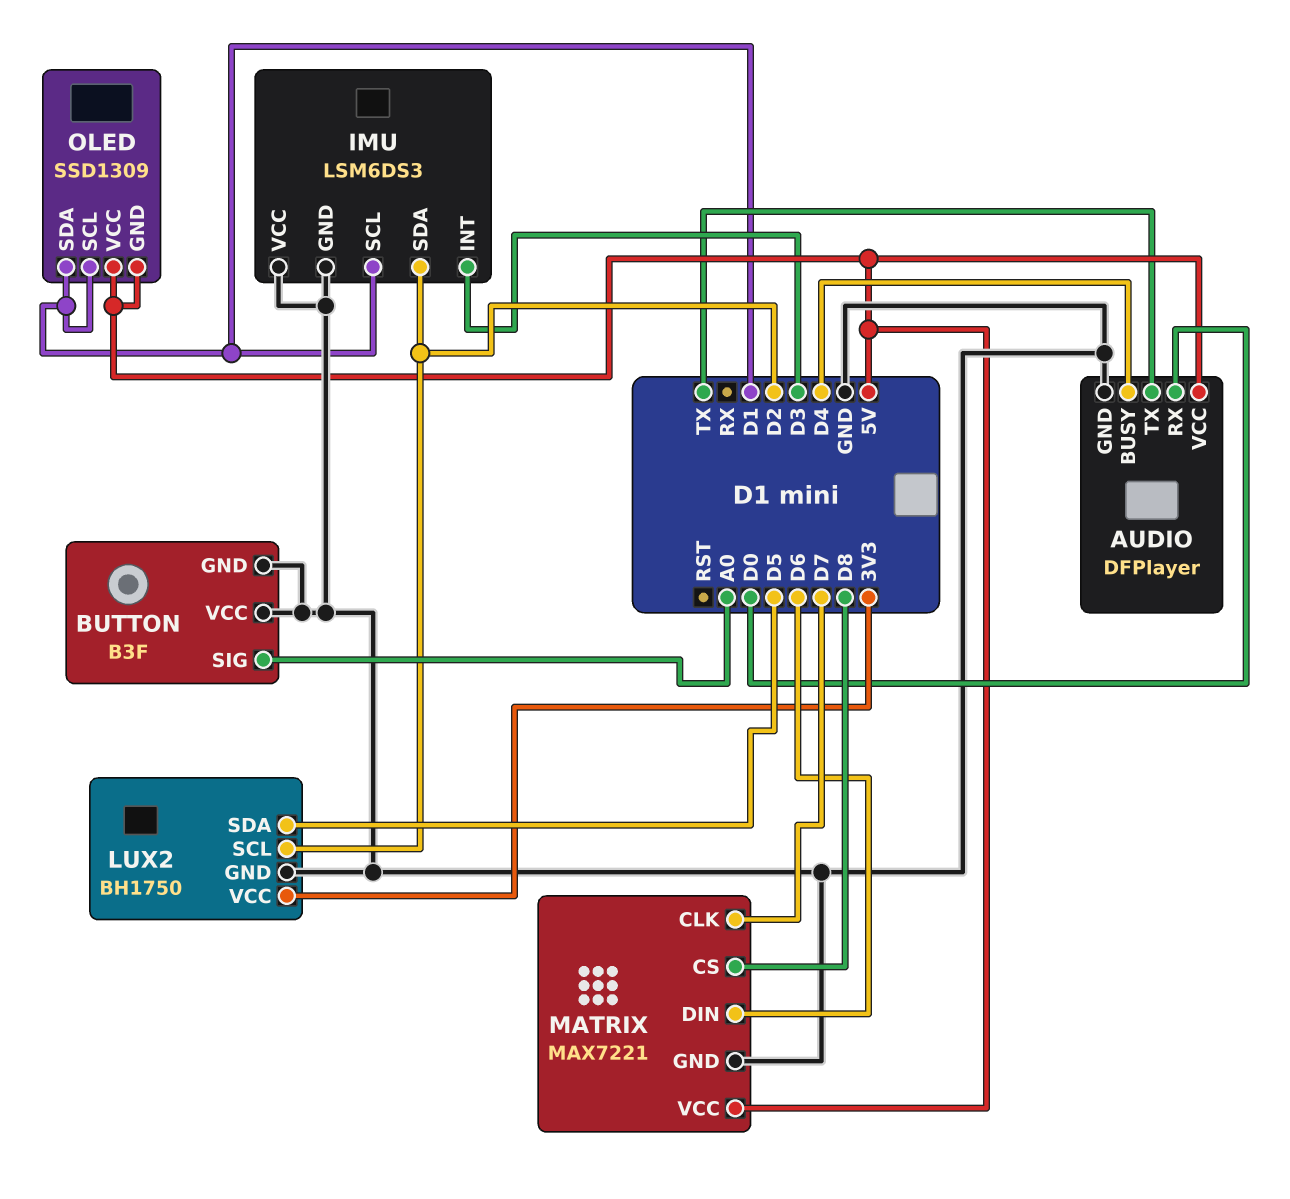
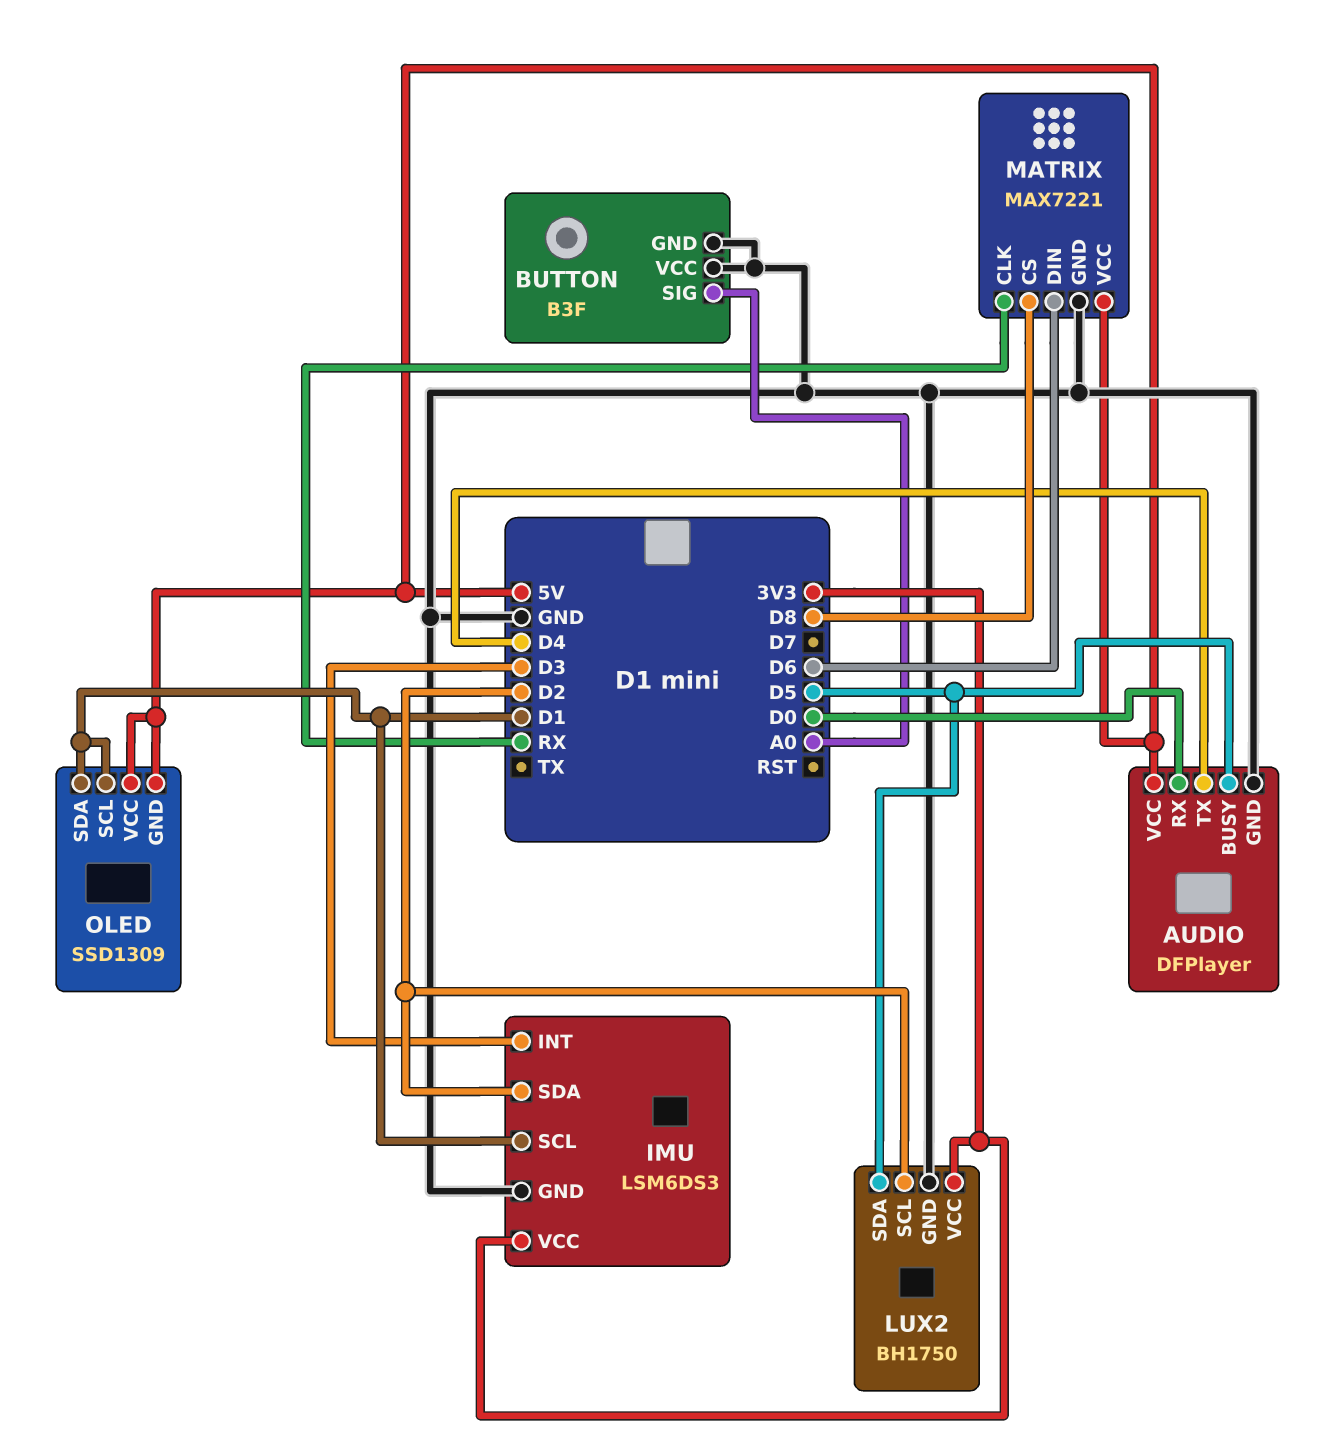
AUDIO pin BUSY: D4 -> D5
AUDIO pin TX: TX -> D4
IMU pin VCC: GND -> 3V3
MATRIX pin CLK: D7 -> RX

